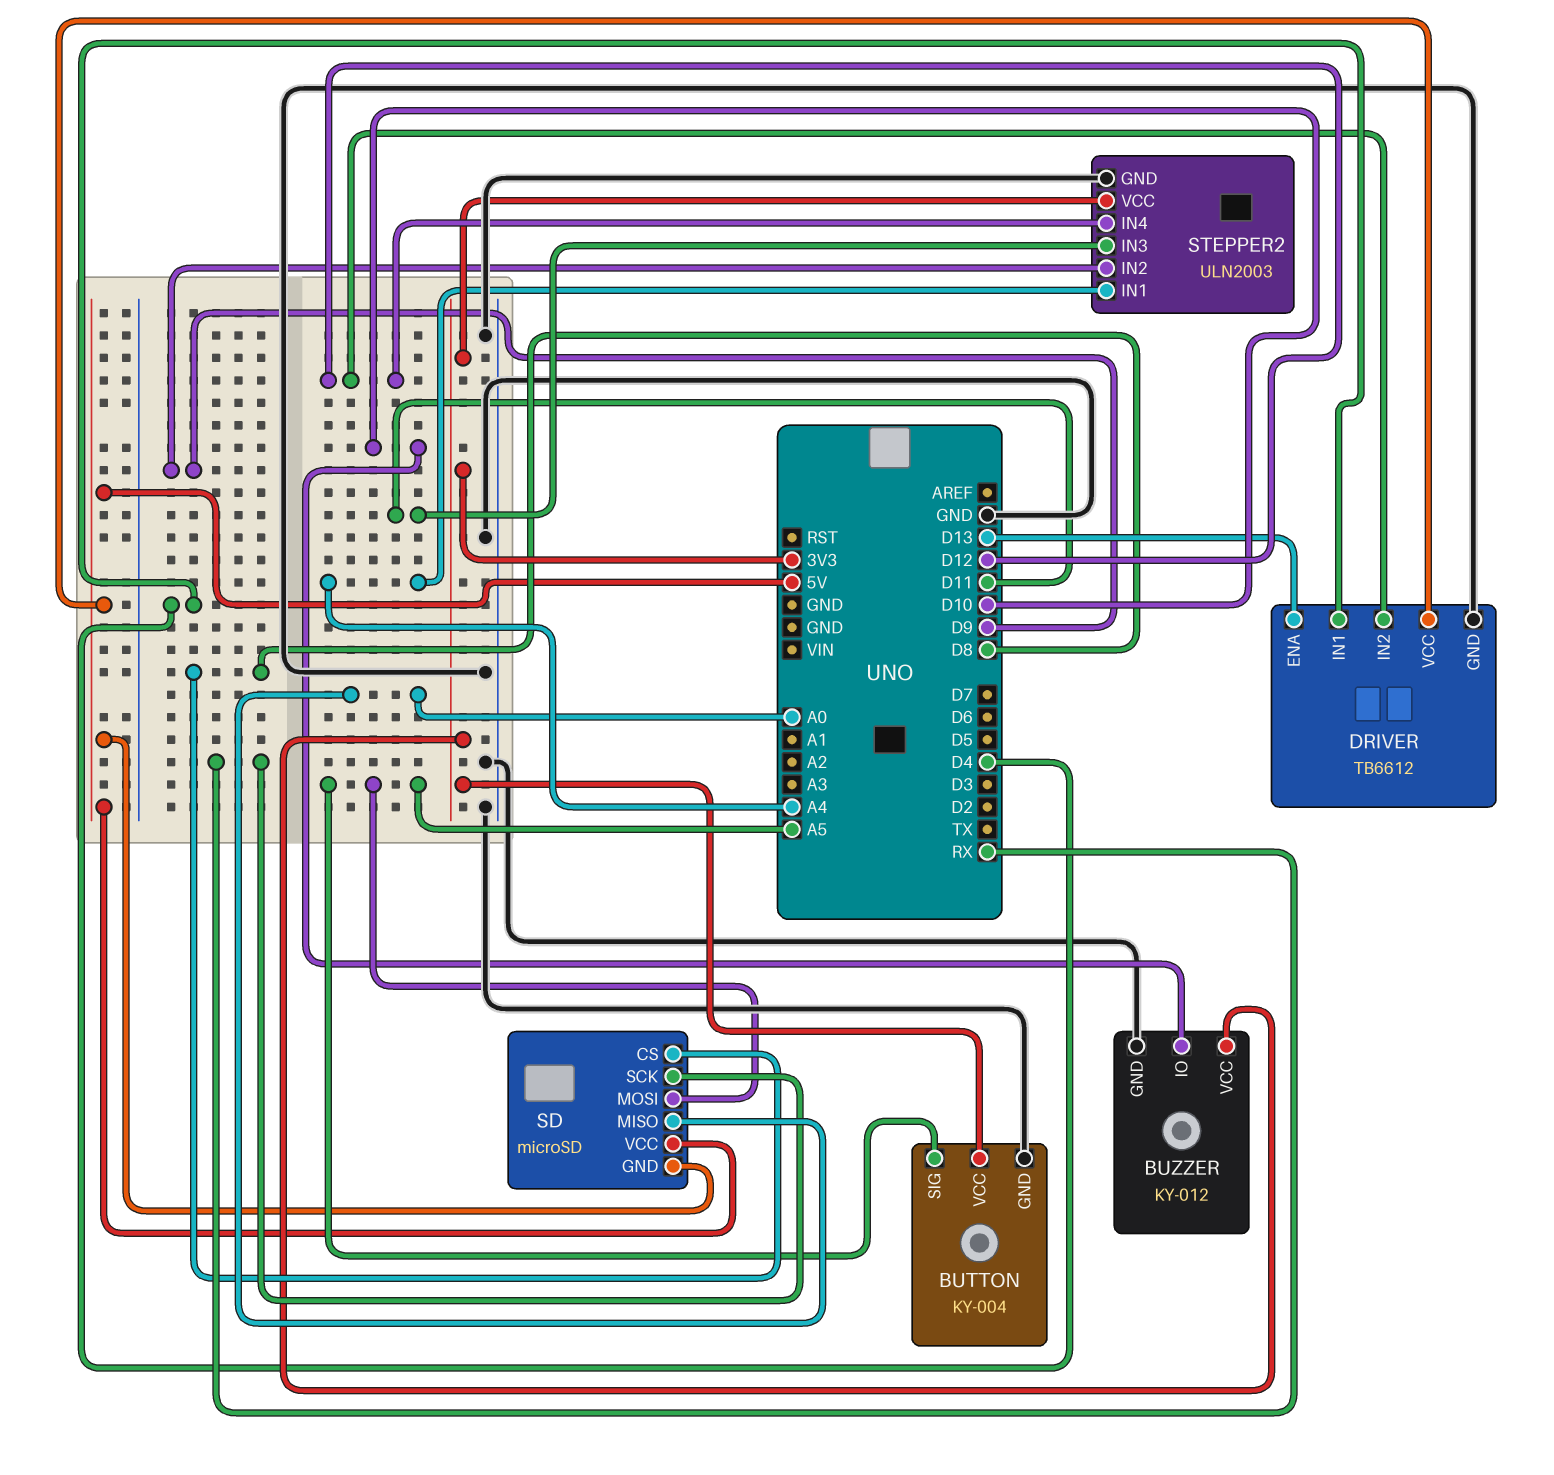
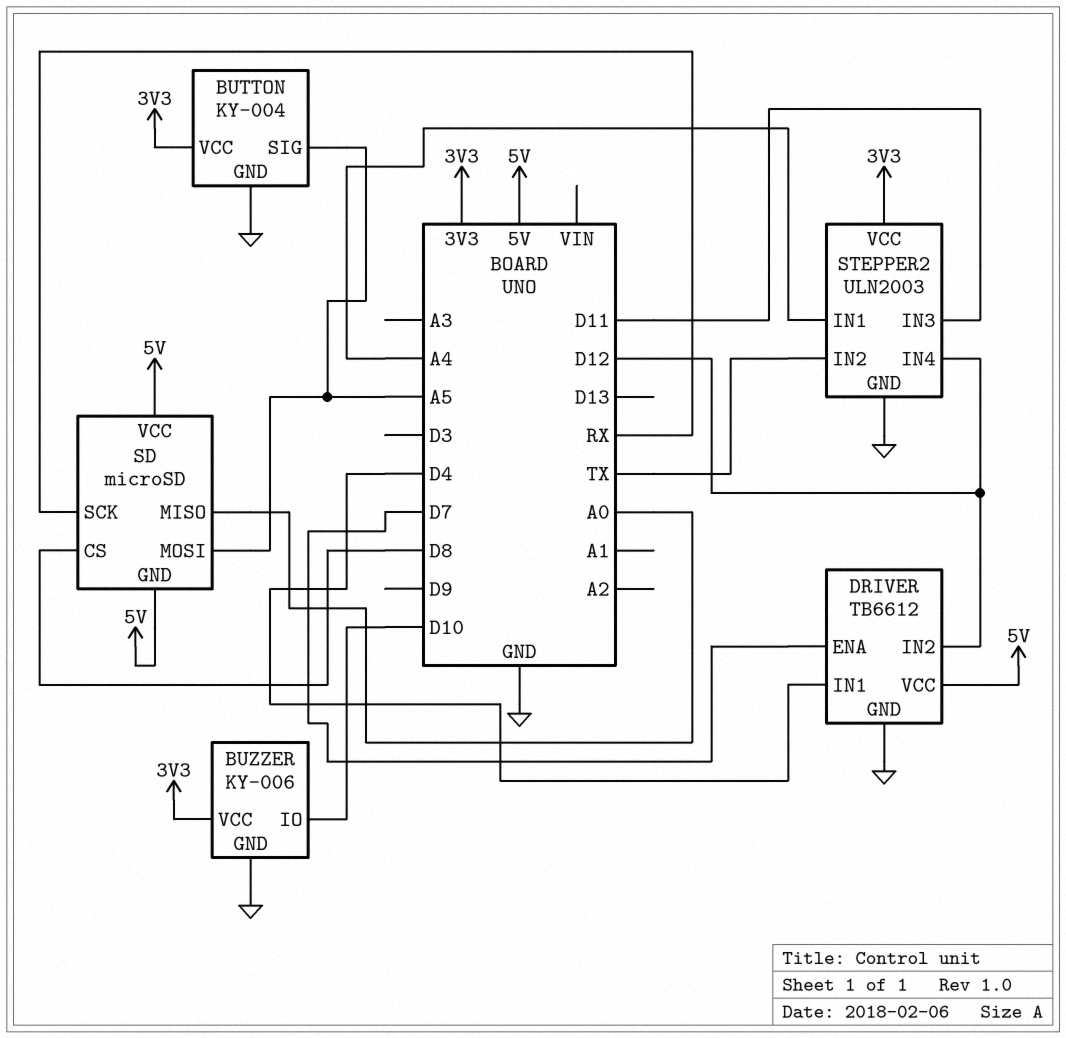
BUZZER: KY-012 -> KY-006
DRIVER pin ENA: D13 -> D7
STEPPER2 pin IN2: D9 -> TX

